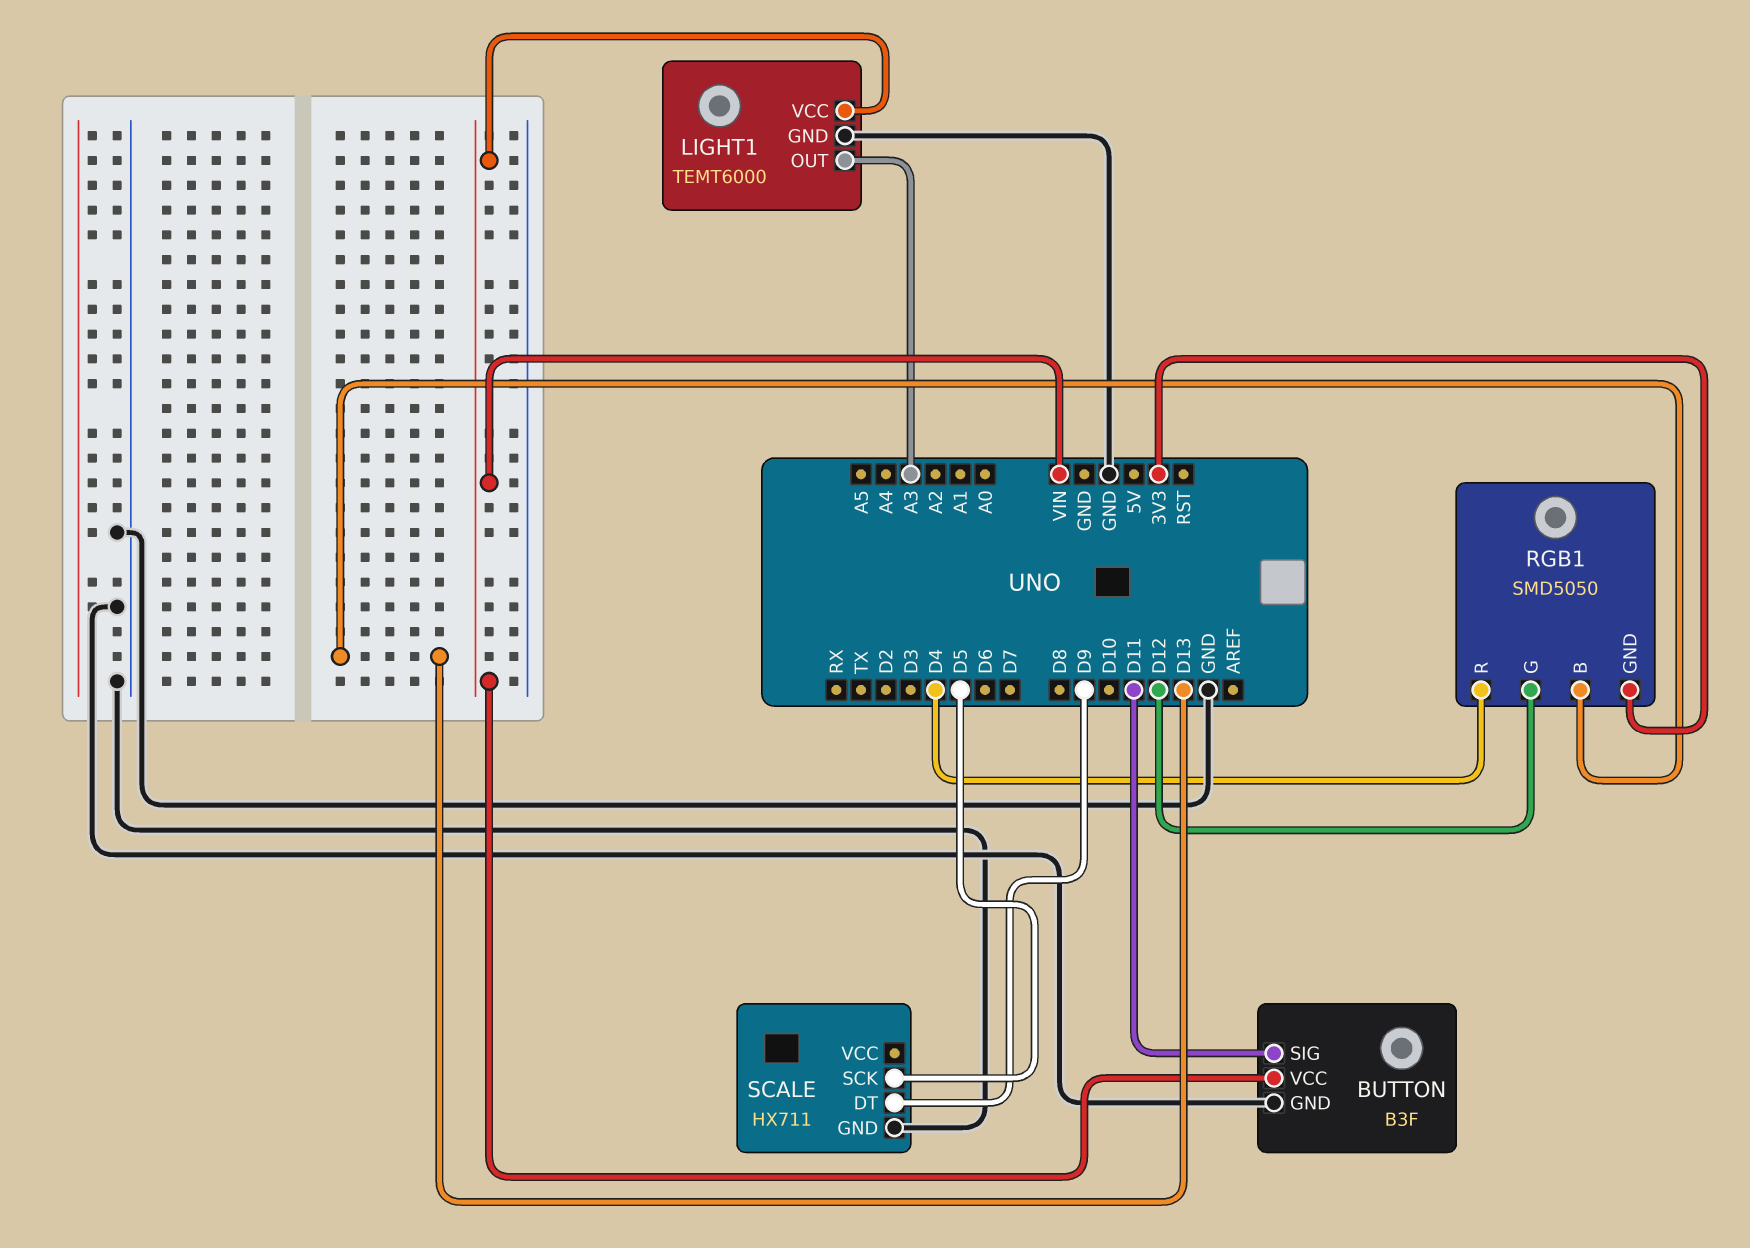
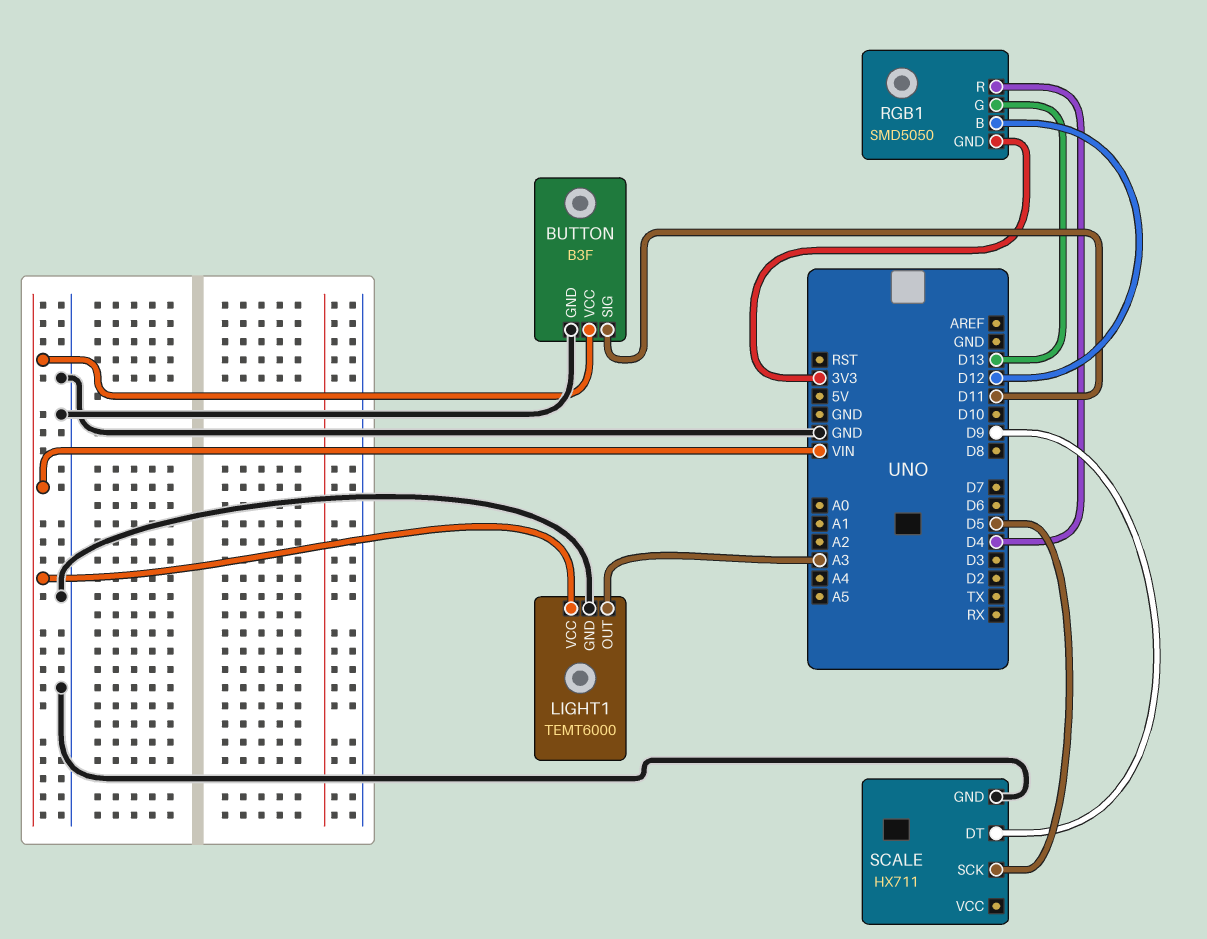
RGB1 pin B: D13 -> D12
RGB1 pin G: D12 -> D13

